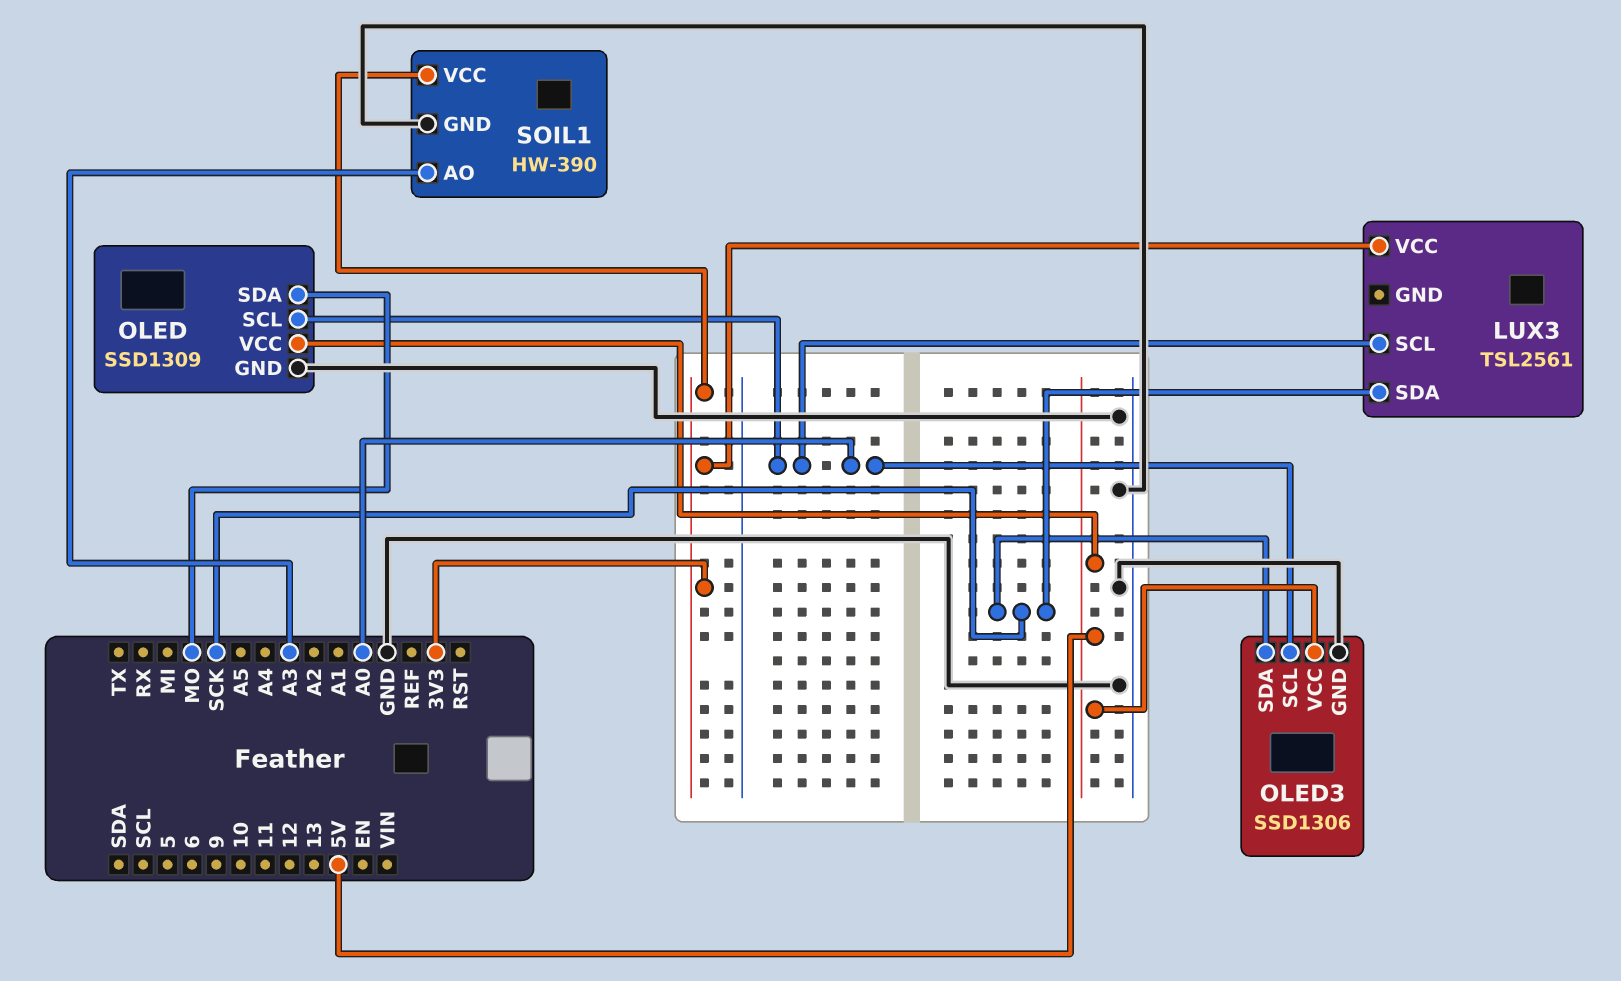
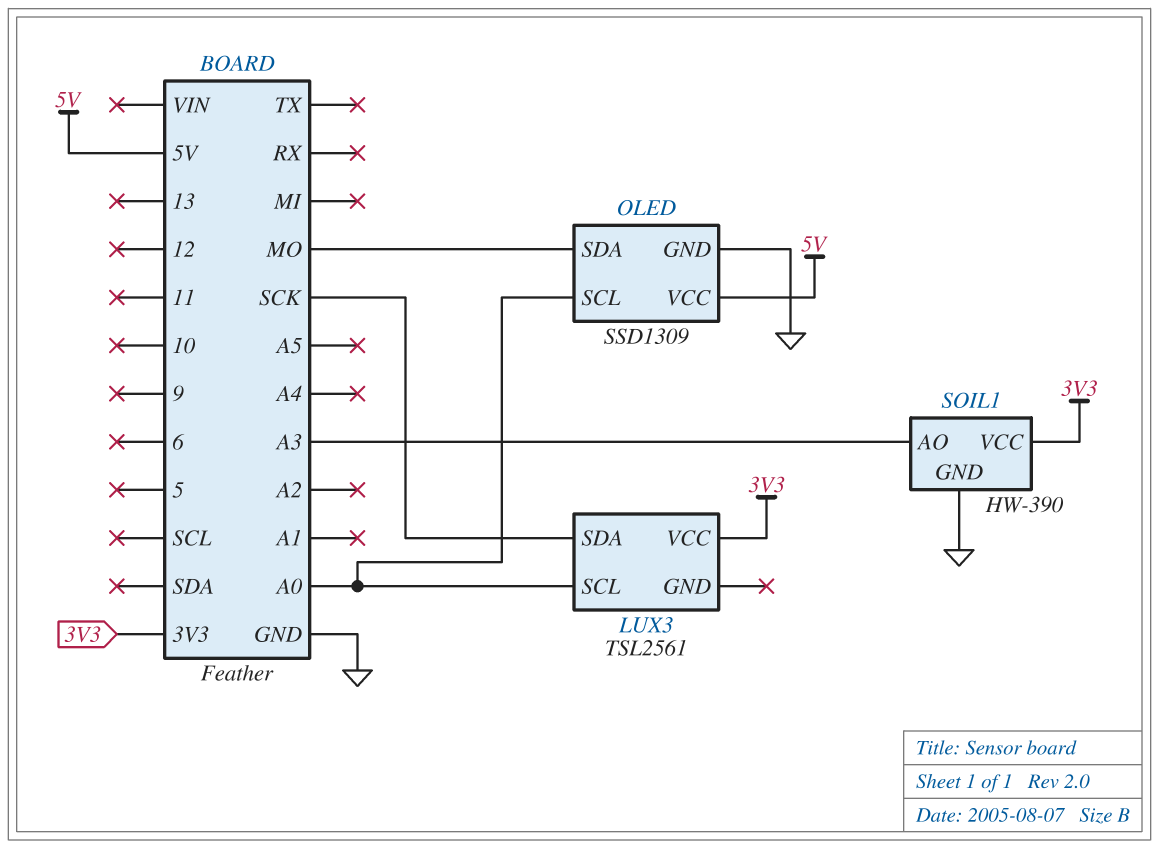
OLED3: SSD1306 -> none
OLED3 pin GND: GND -> none
OLED3 pin SCL: A0 -> none
OLED3 pin SDA: SCK -> none
OLED3 pin VCC: 5V -> none

